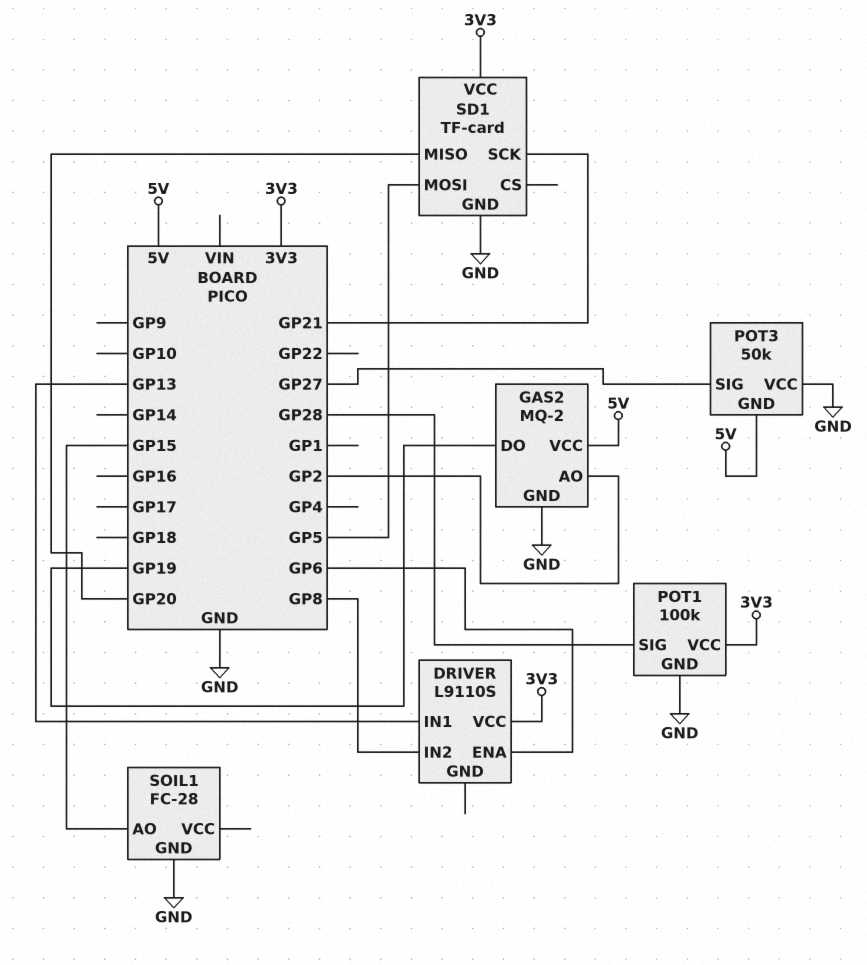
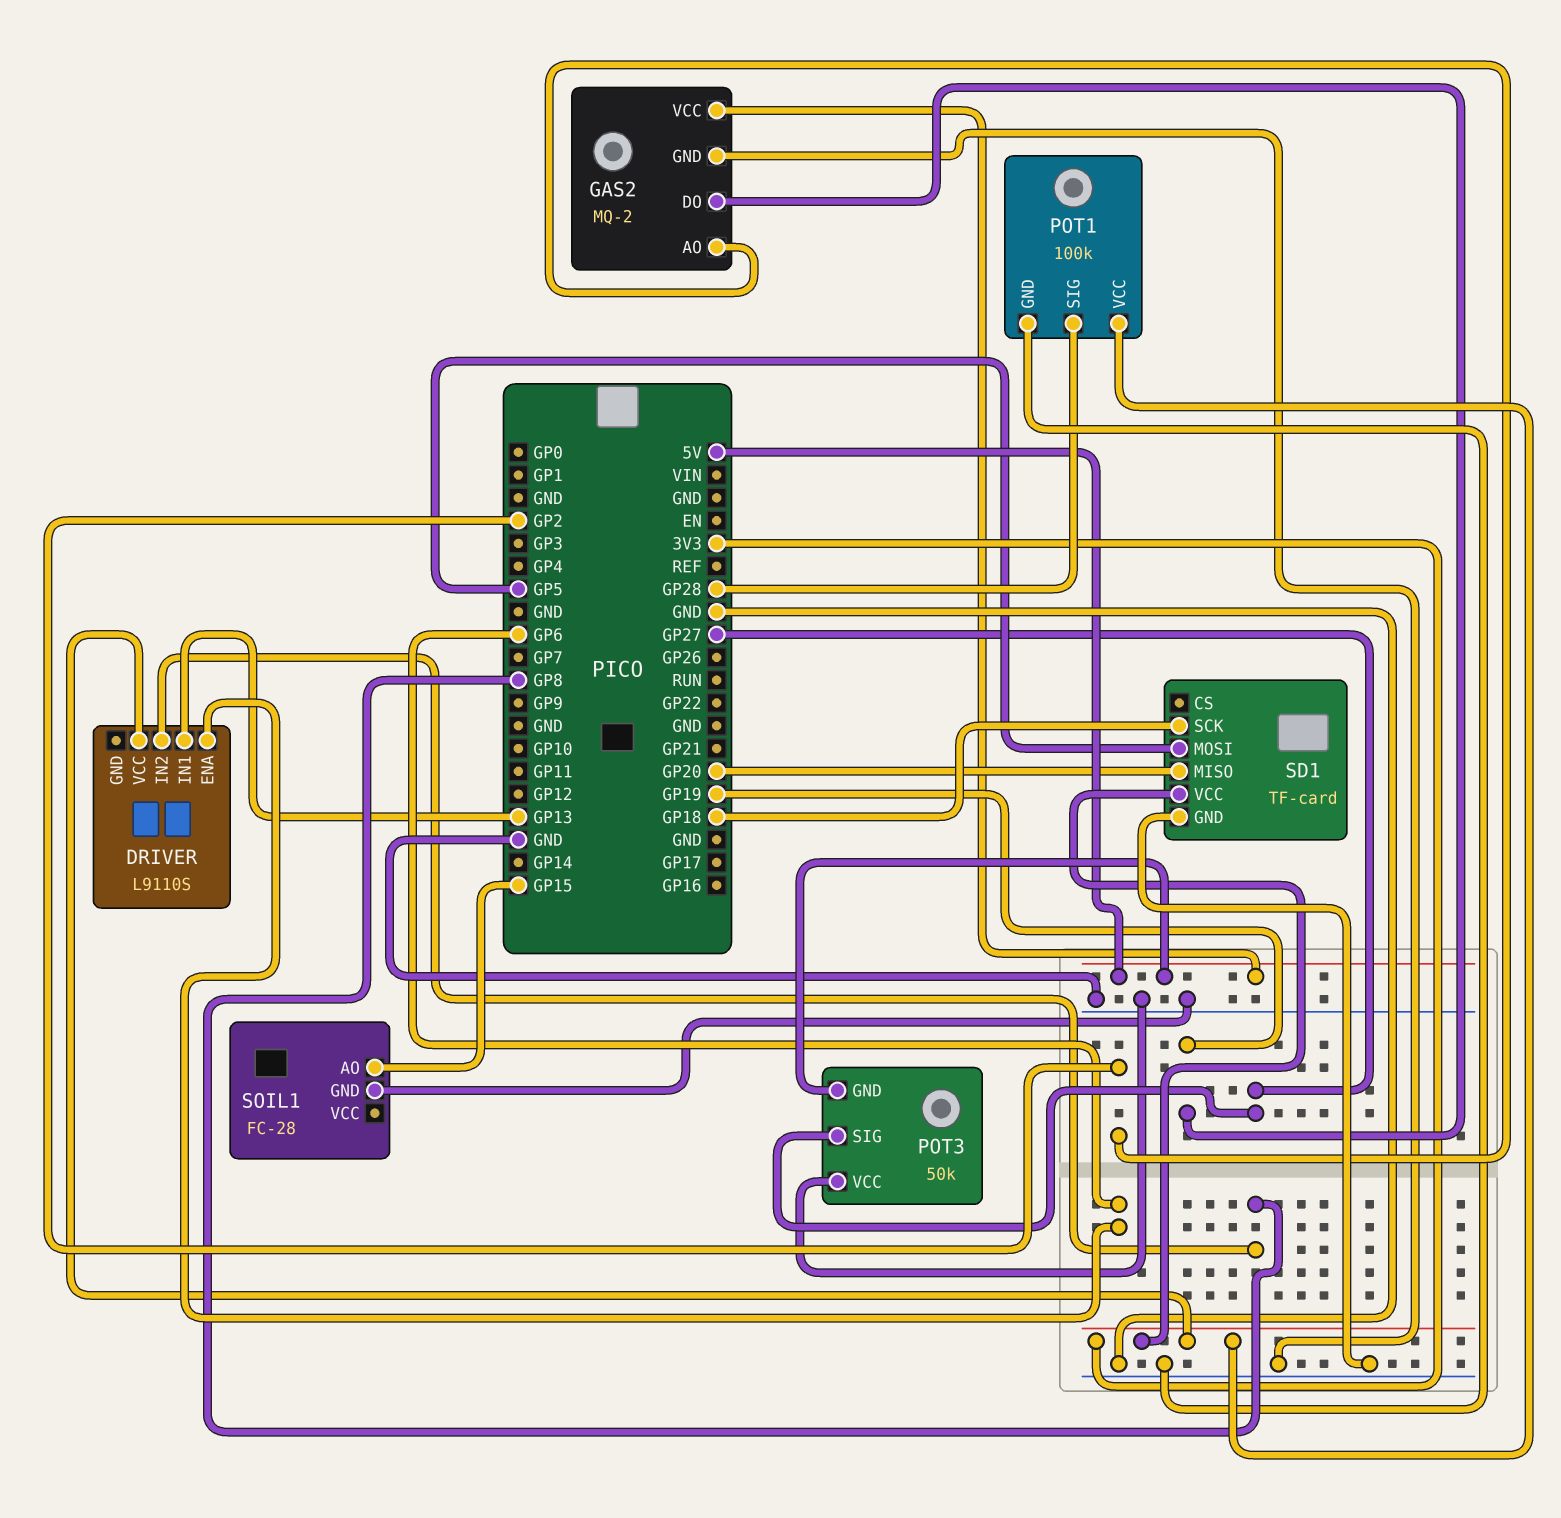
SD1 pin SCK: GP21 -> GP18

